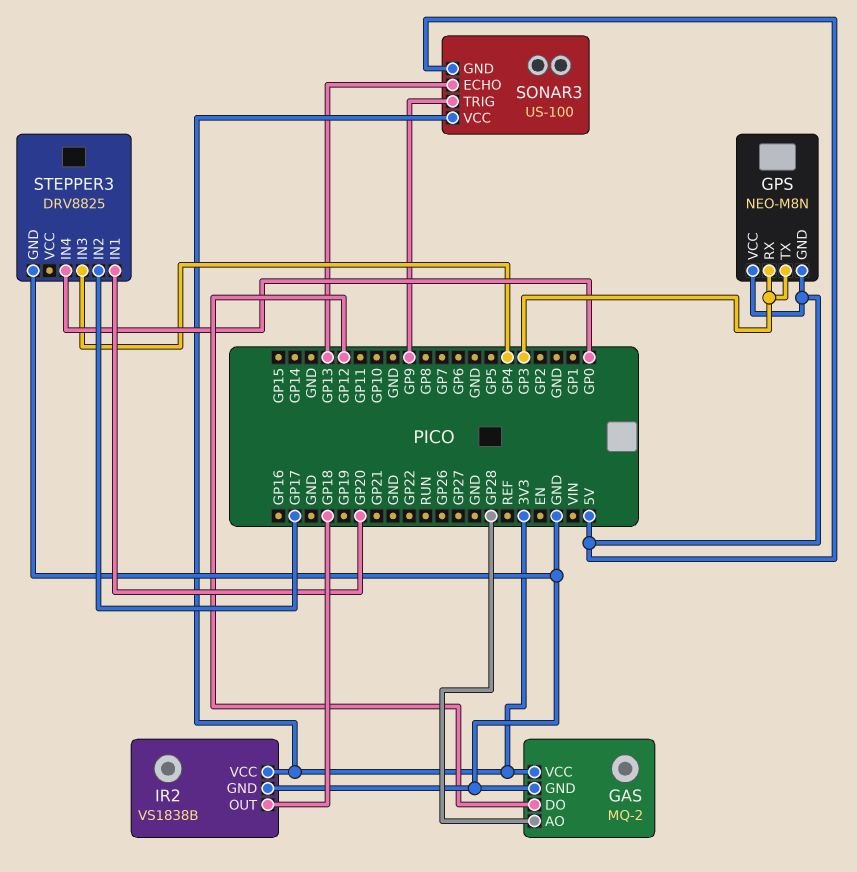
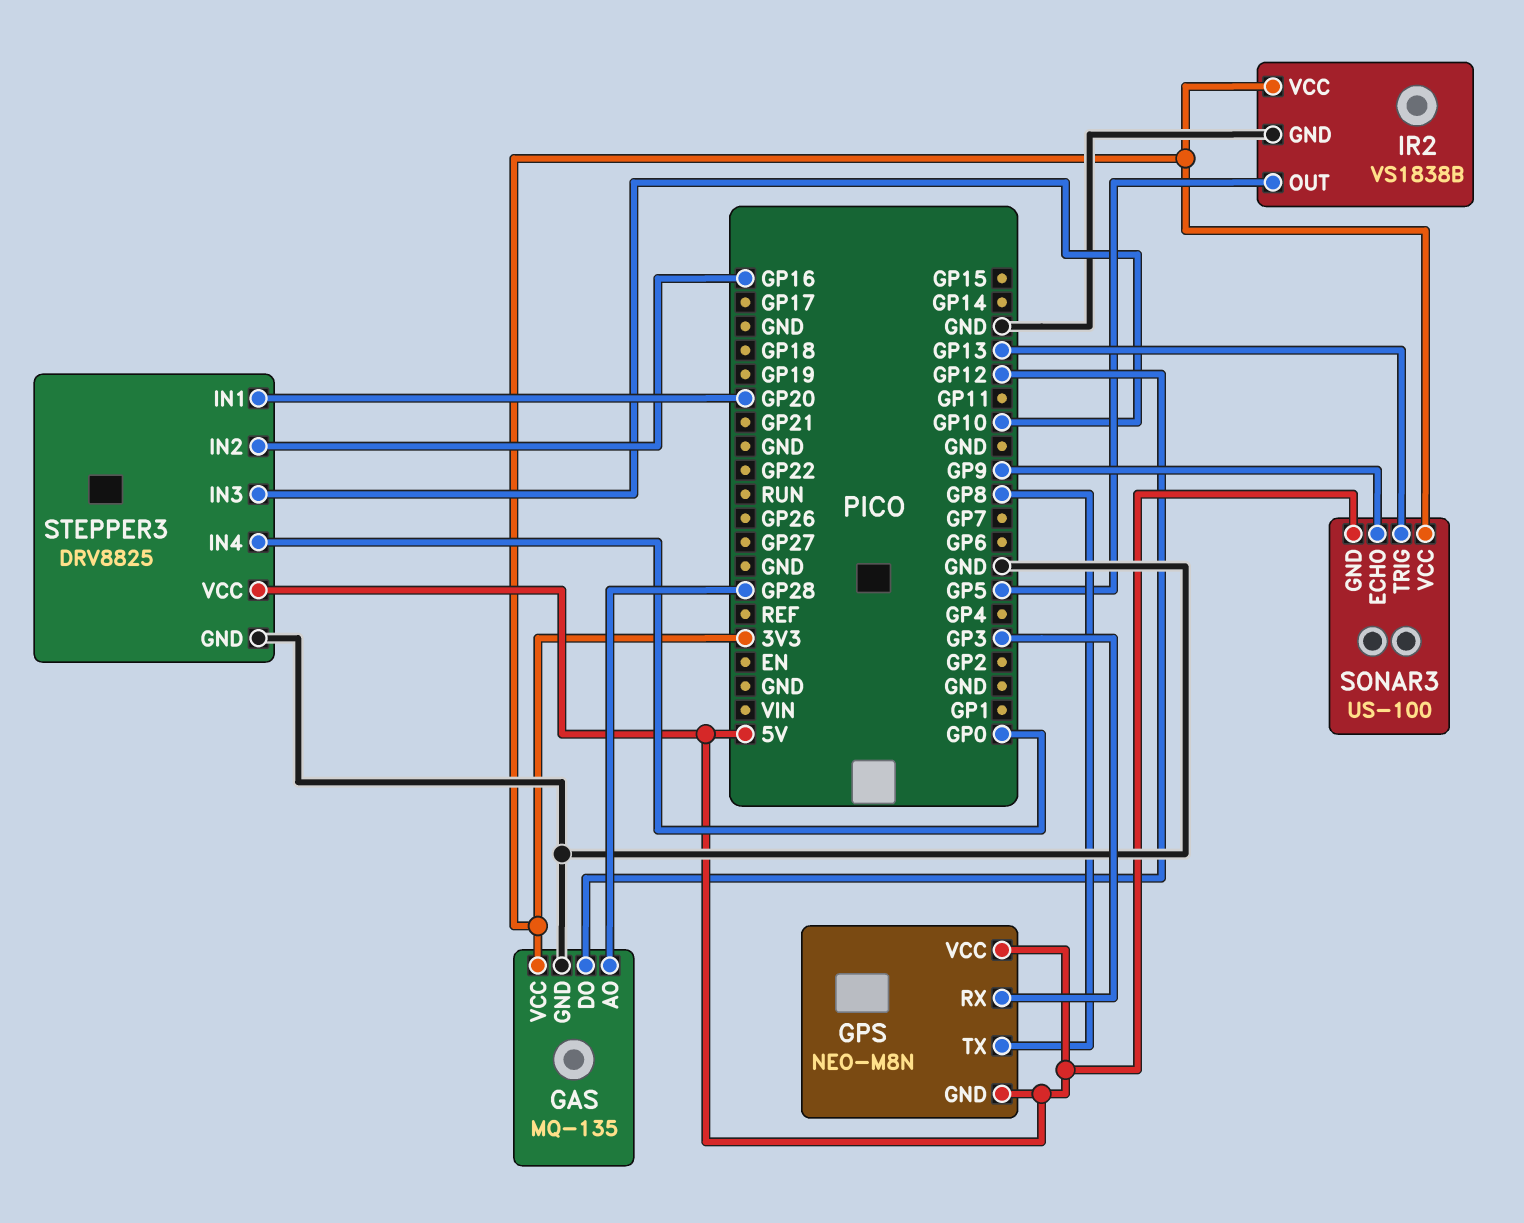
GAS: MQ-2 -> MQ-135
GPS pin TX: GP3 -> GP8
IR2 pin OUT: GP18 -> GP5
SONAR3 pin ECHO: GP13 -> GP9
SONAR3 pin TRIG: GP9 -> GP13
STEPPER3 pin IN2: GP17 -> GP16
STEPPER3 pin IN3: GP4 -> GP10
STEPPER3 pin VCC: none -> 5V

